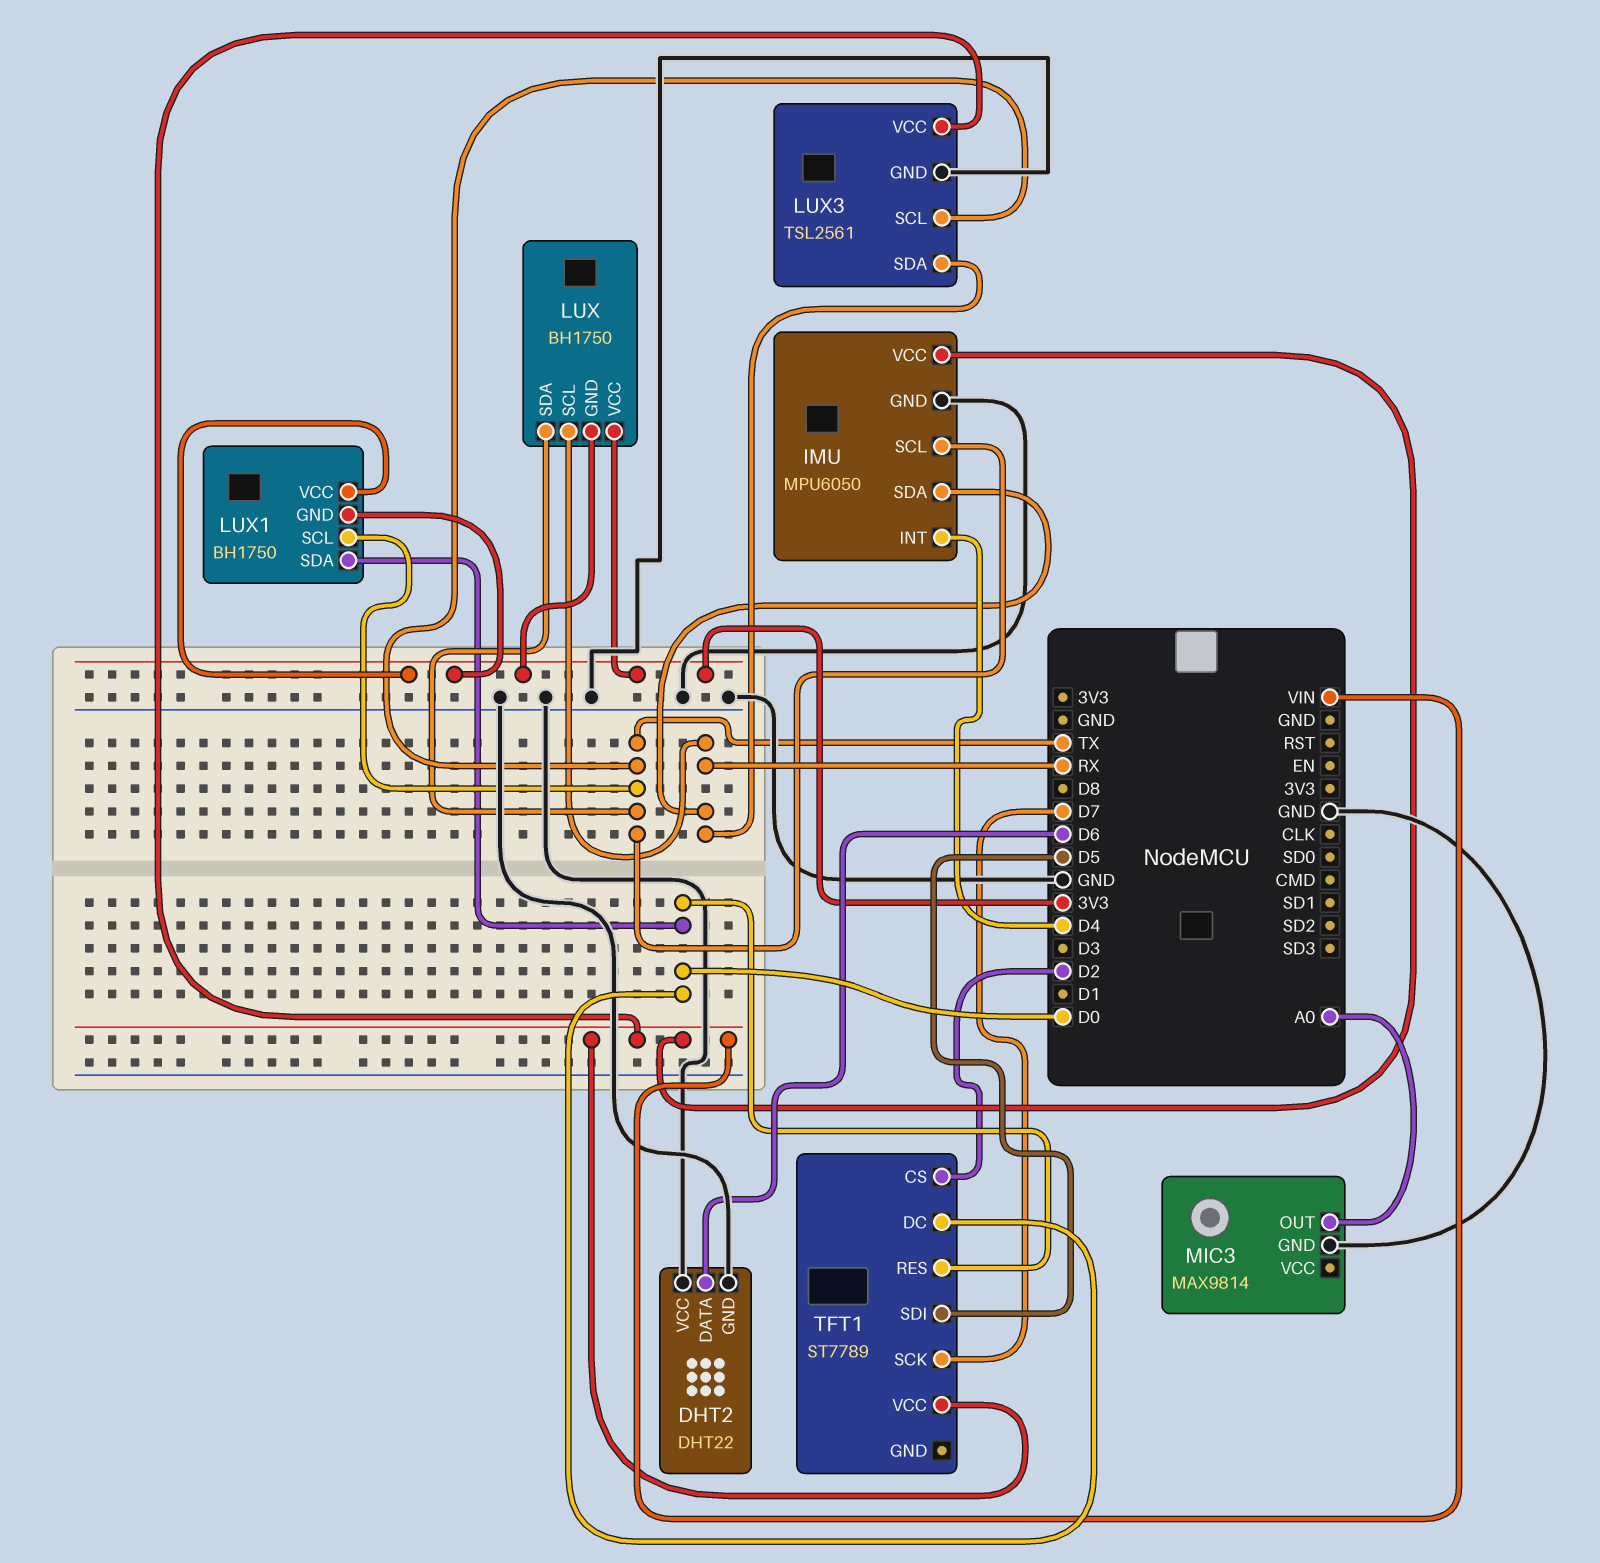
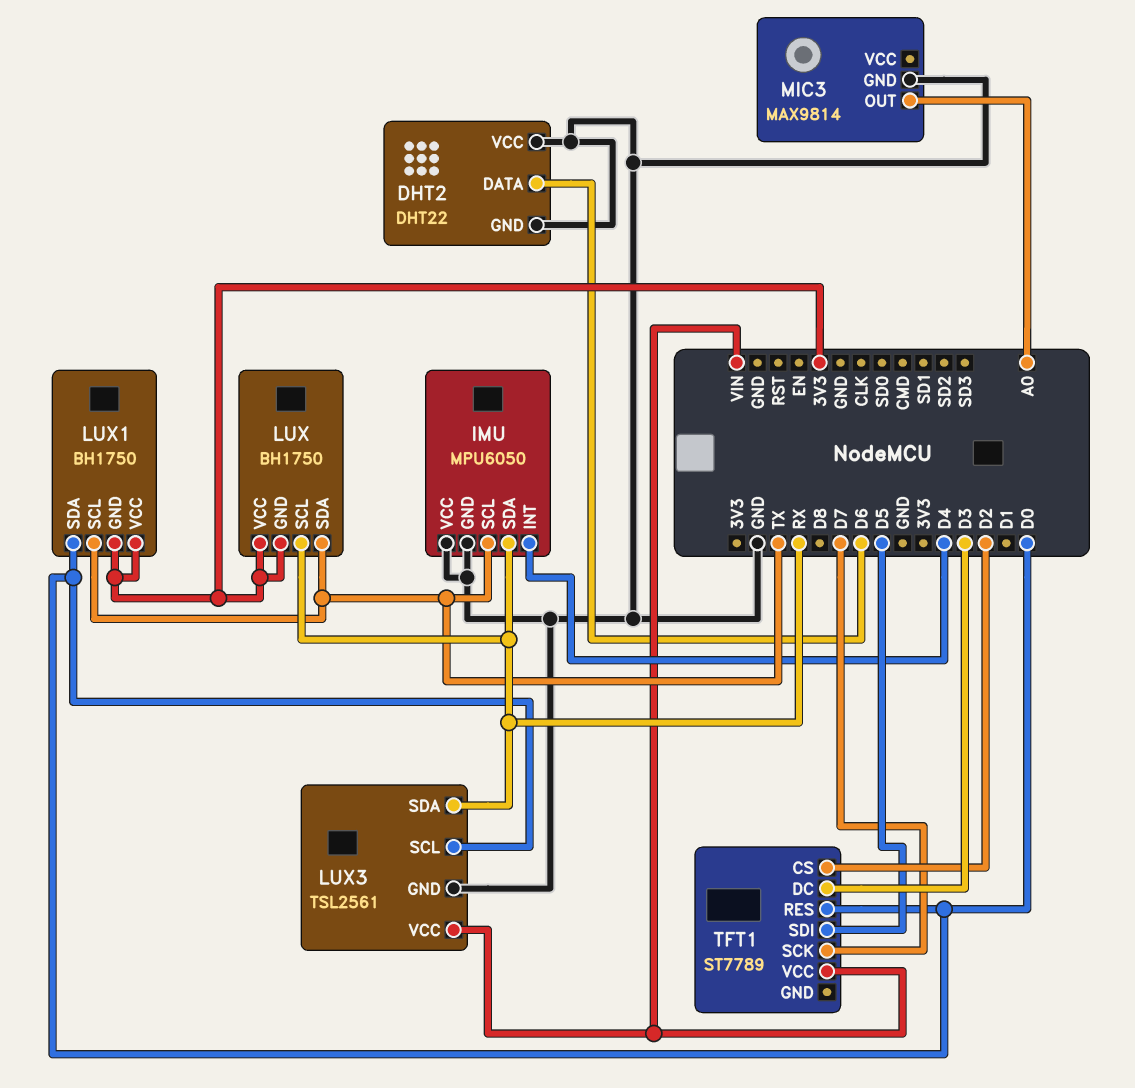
IMU pin VCC: VIN -> GND
LUX3 pin SCL: TX -> D0
TFT1 pin DC: D0 -> D3

